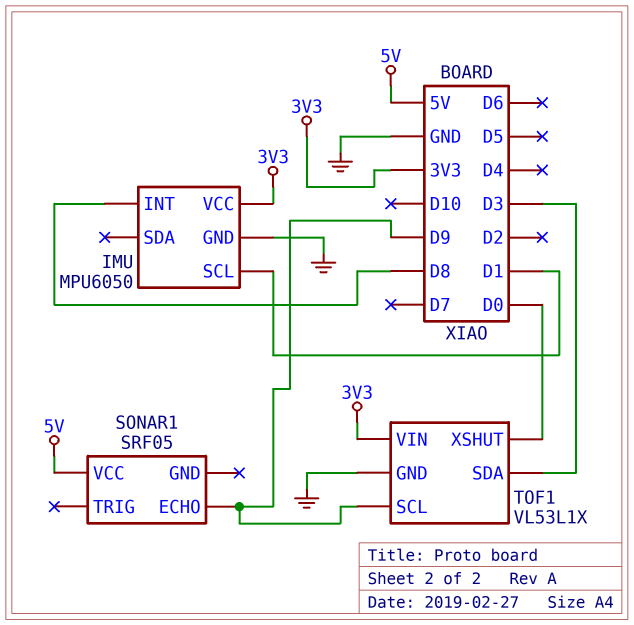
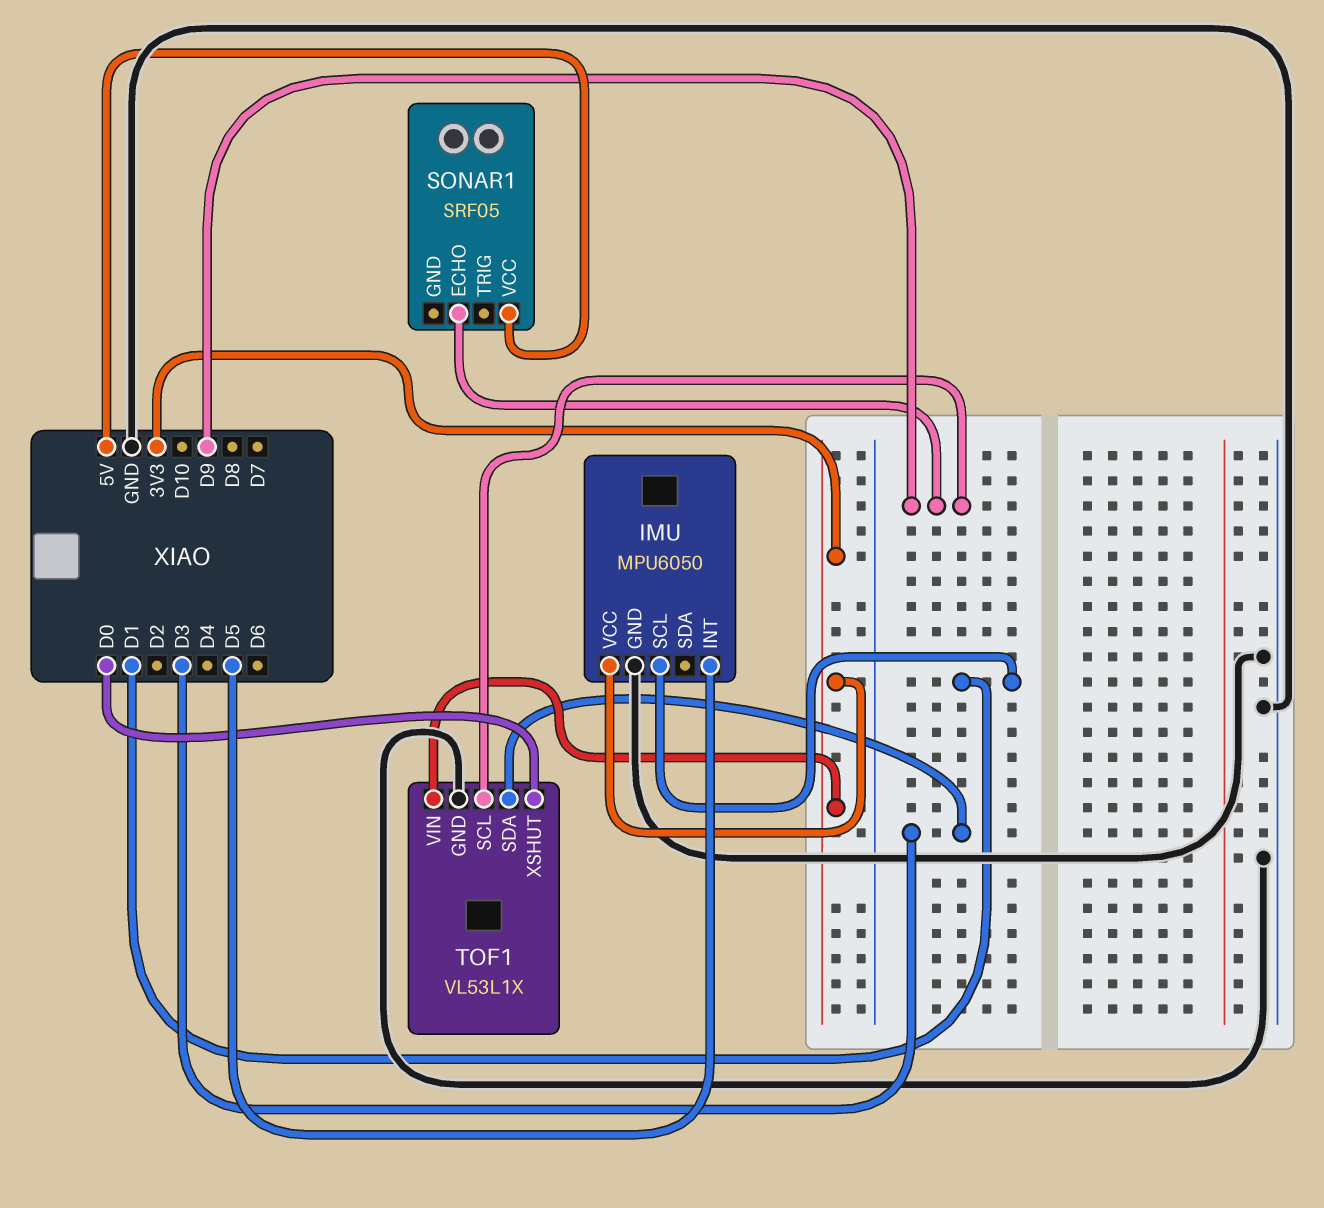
IMU pin INT: D8 -> D5

